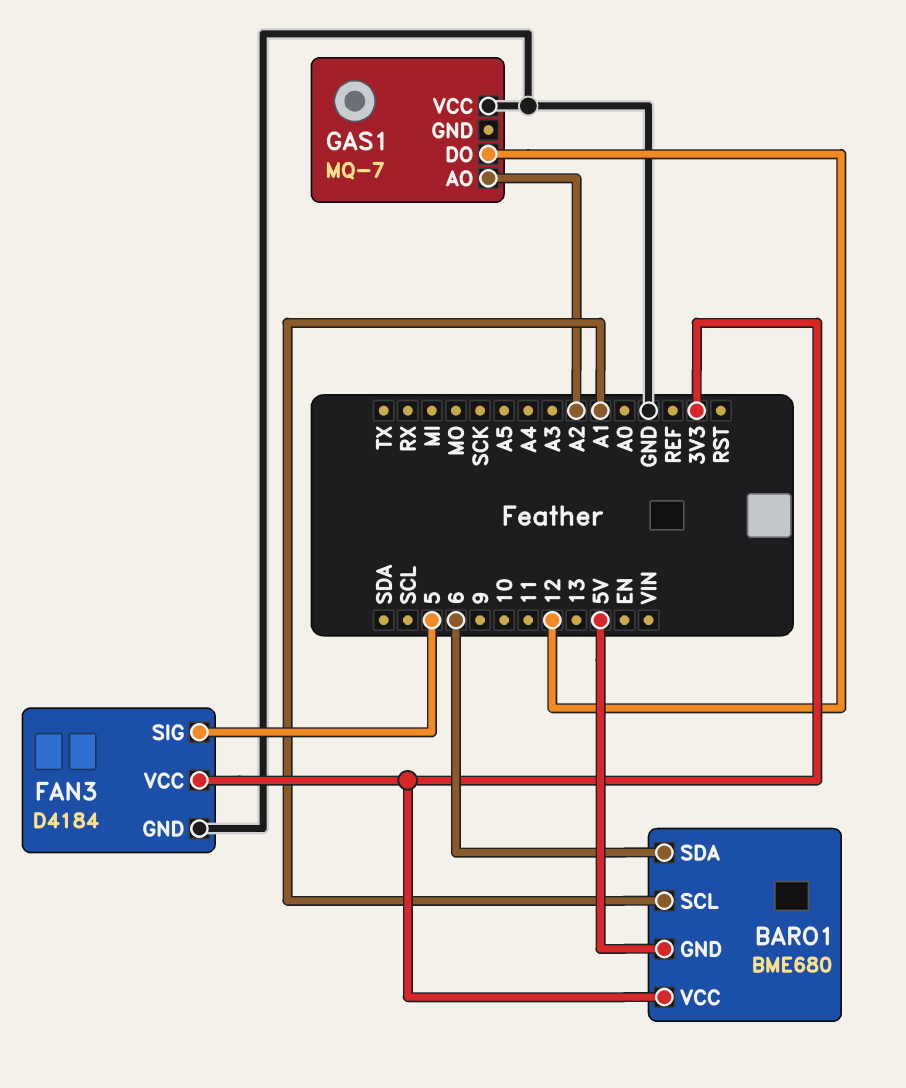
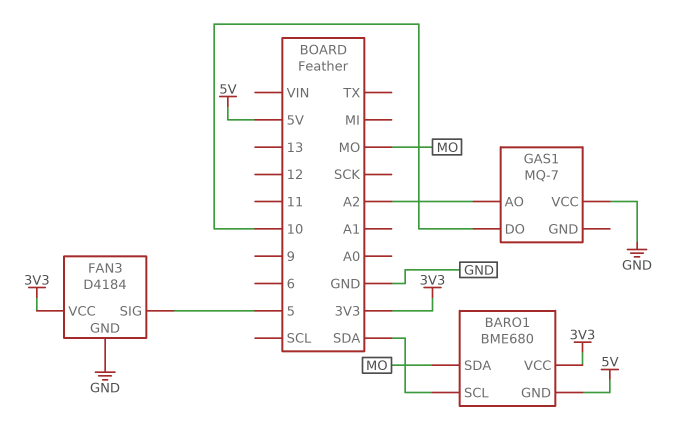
BARO1 pin SCL: A1 -> SDA
BARO1 pin SDA: 6 -> MO
GAS1 pin DO: 12 -> 10

